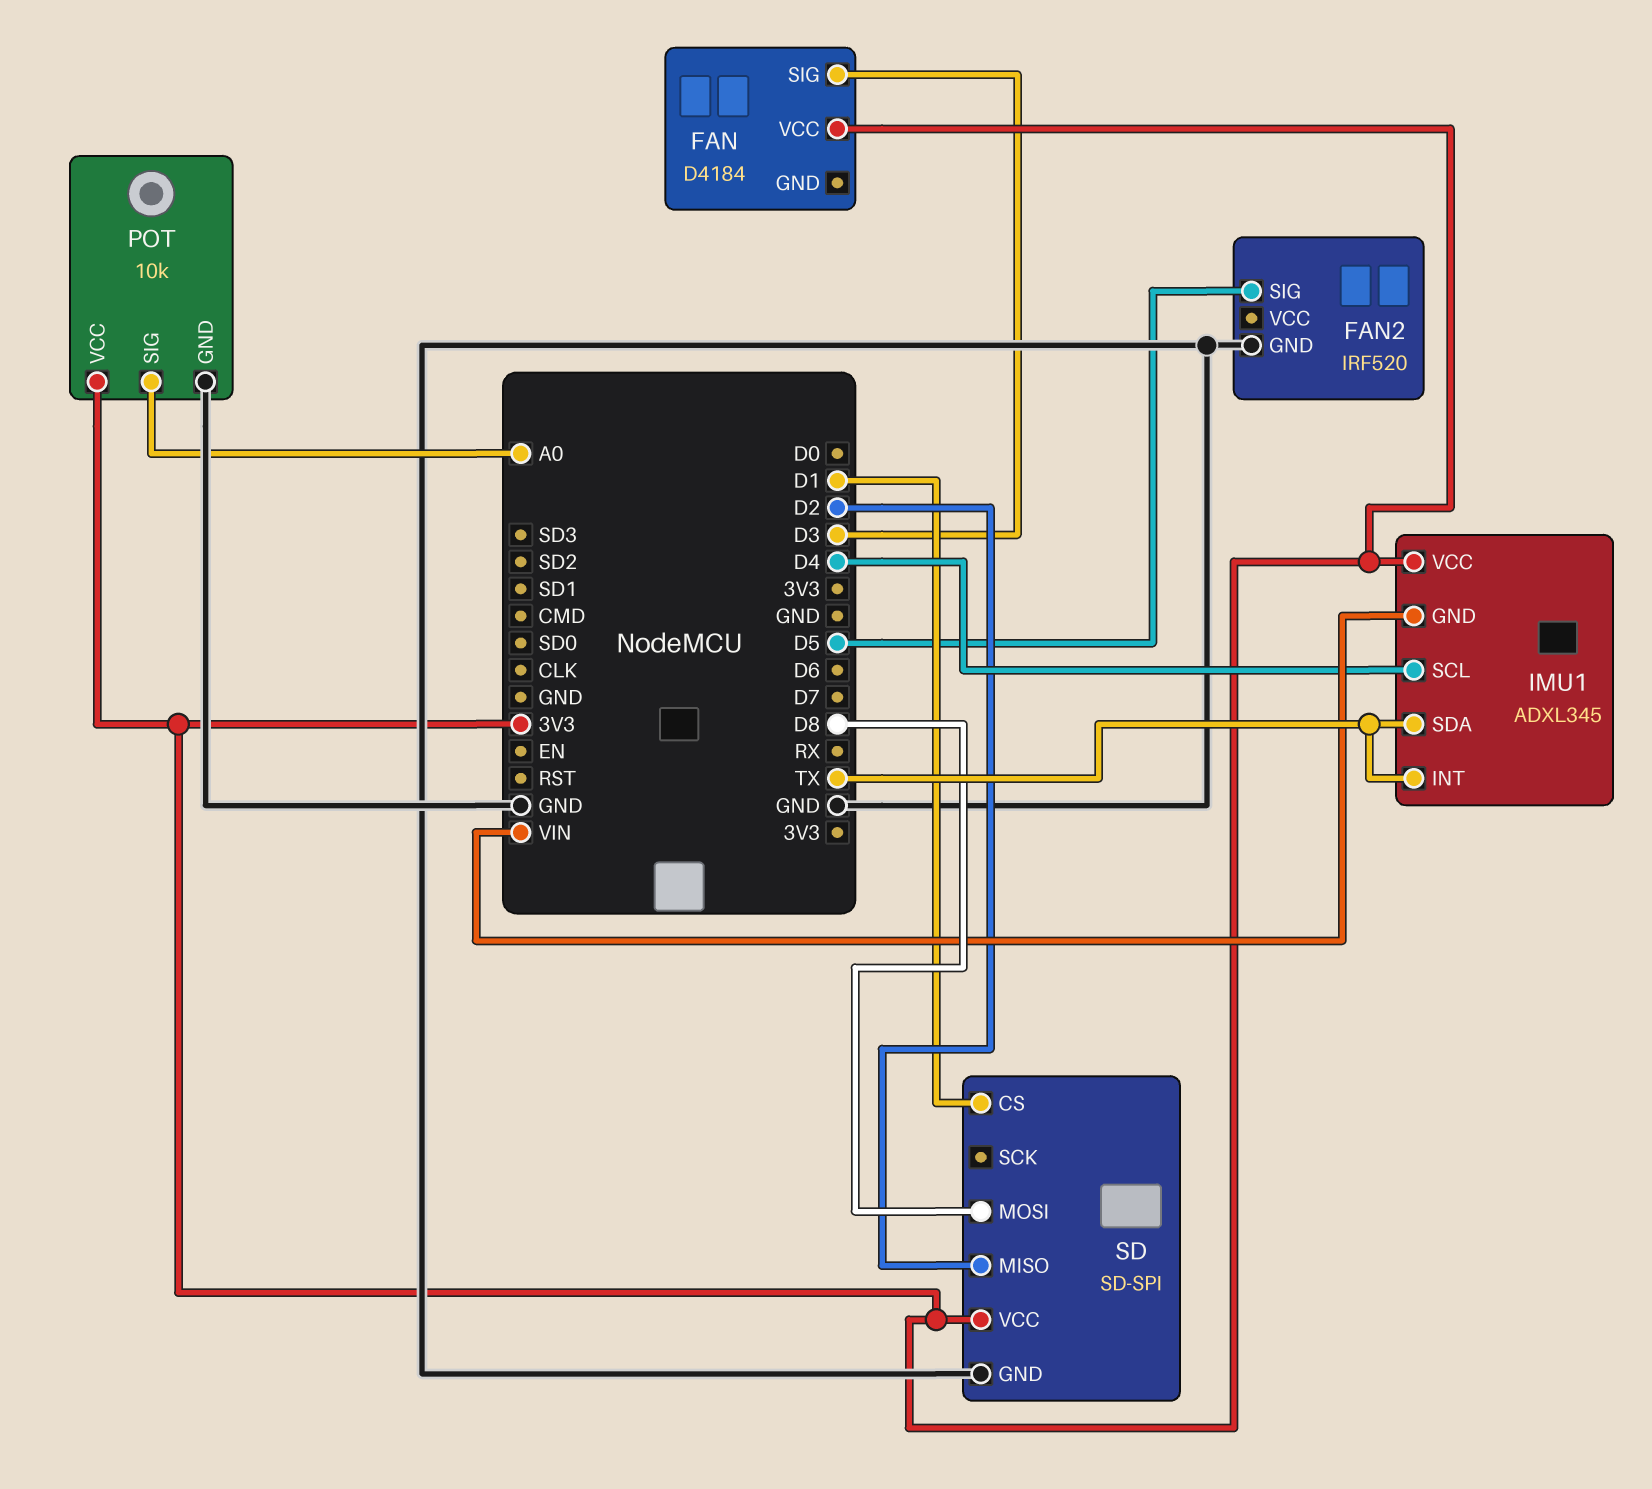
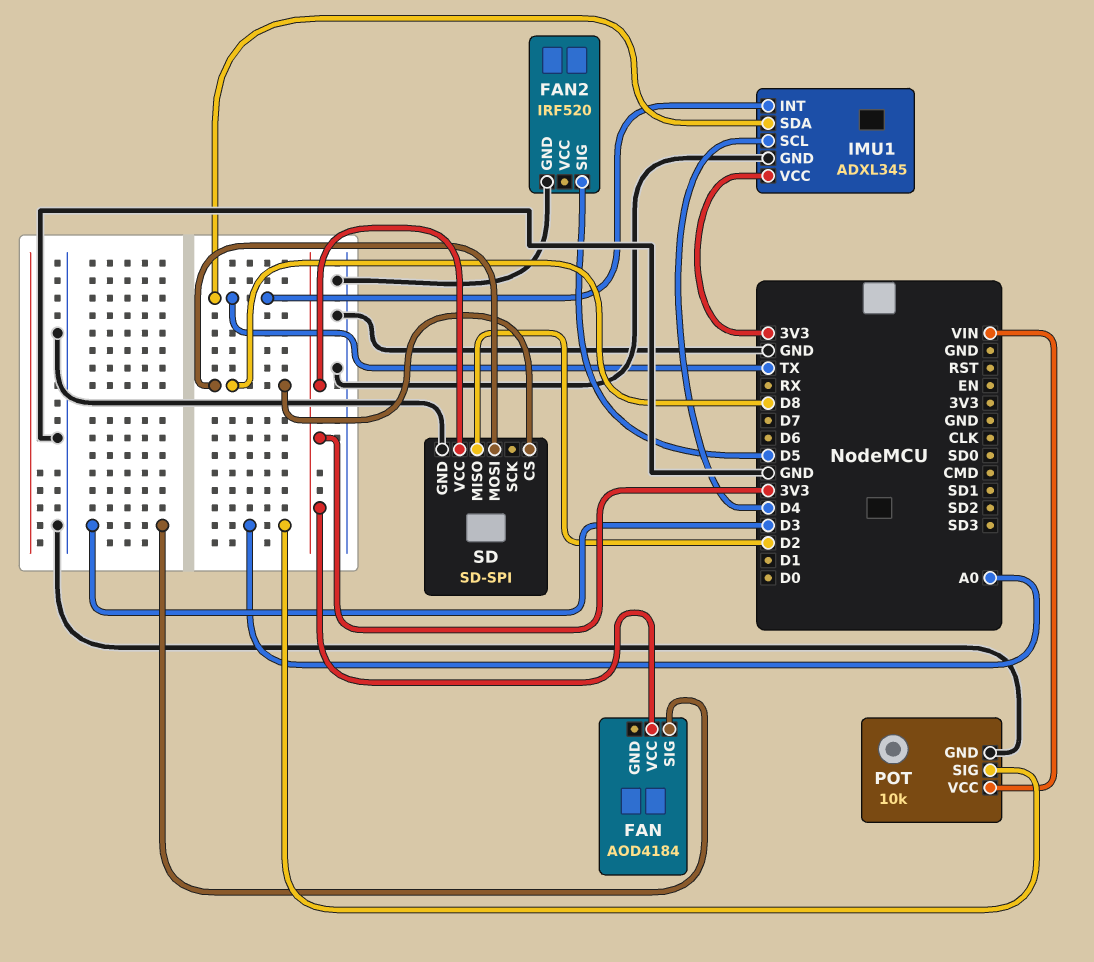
FAN: D4184 -> AOD4184
IMU1 pin GND: VIN -> GND
POT pin VCC: 3V3 -> VIN
SD pin CS: D1 -> D8

